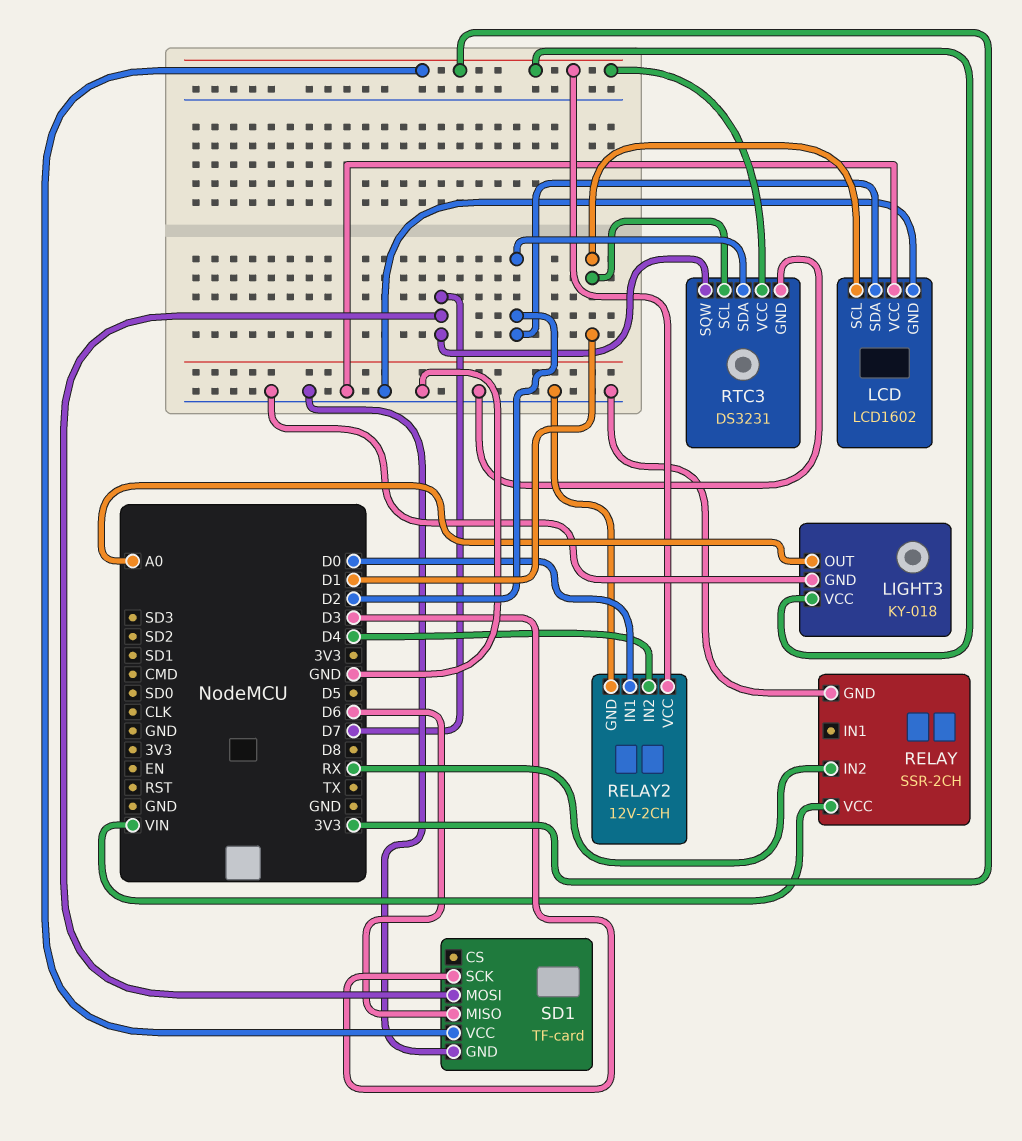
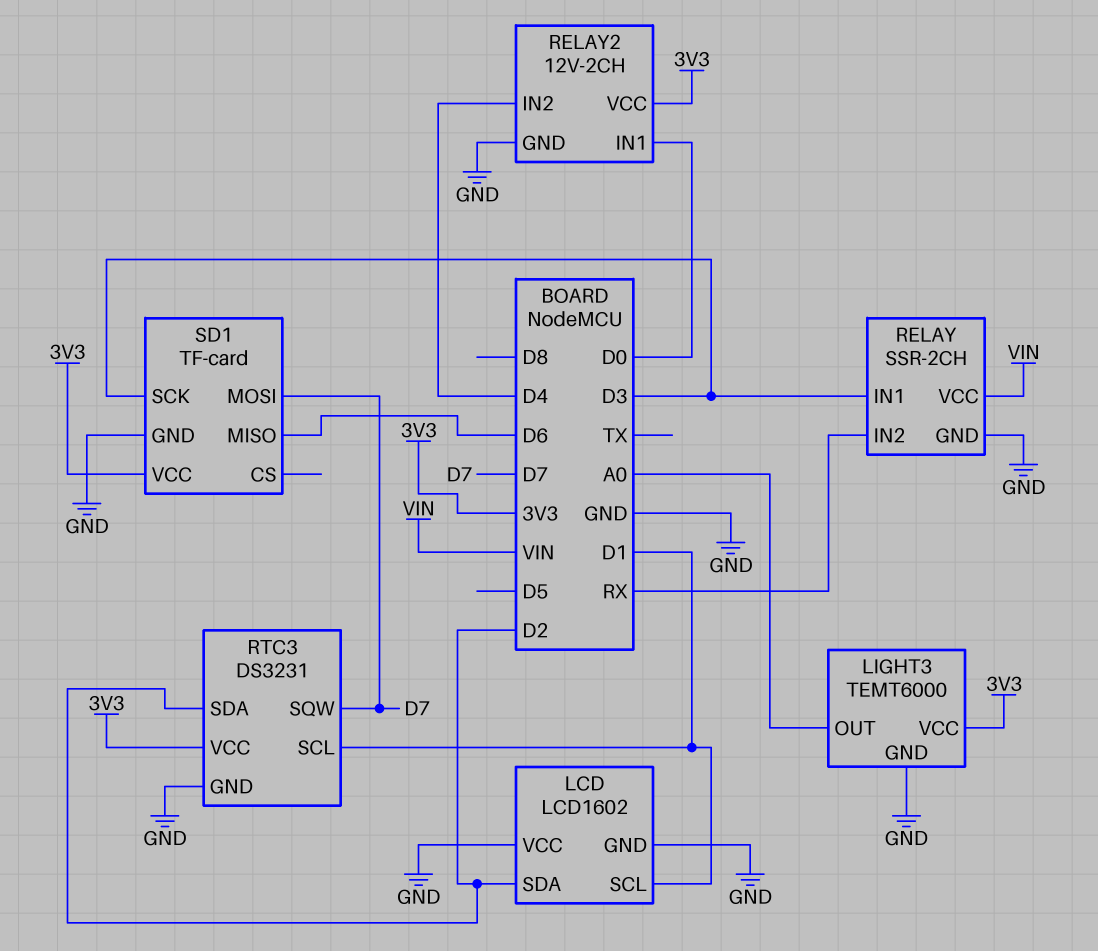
LIGHT3: KY-018 -> TEMT6000
RELAY pin IN1: none -> D3

